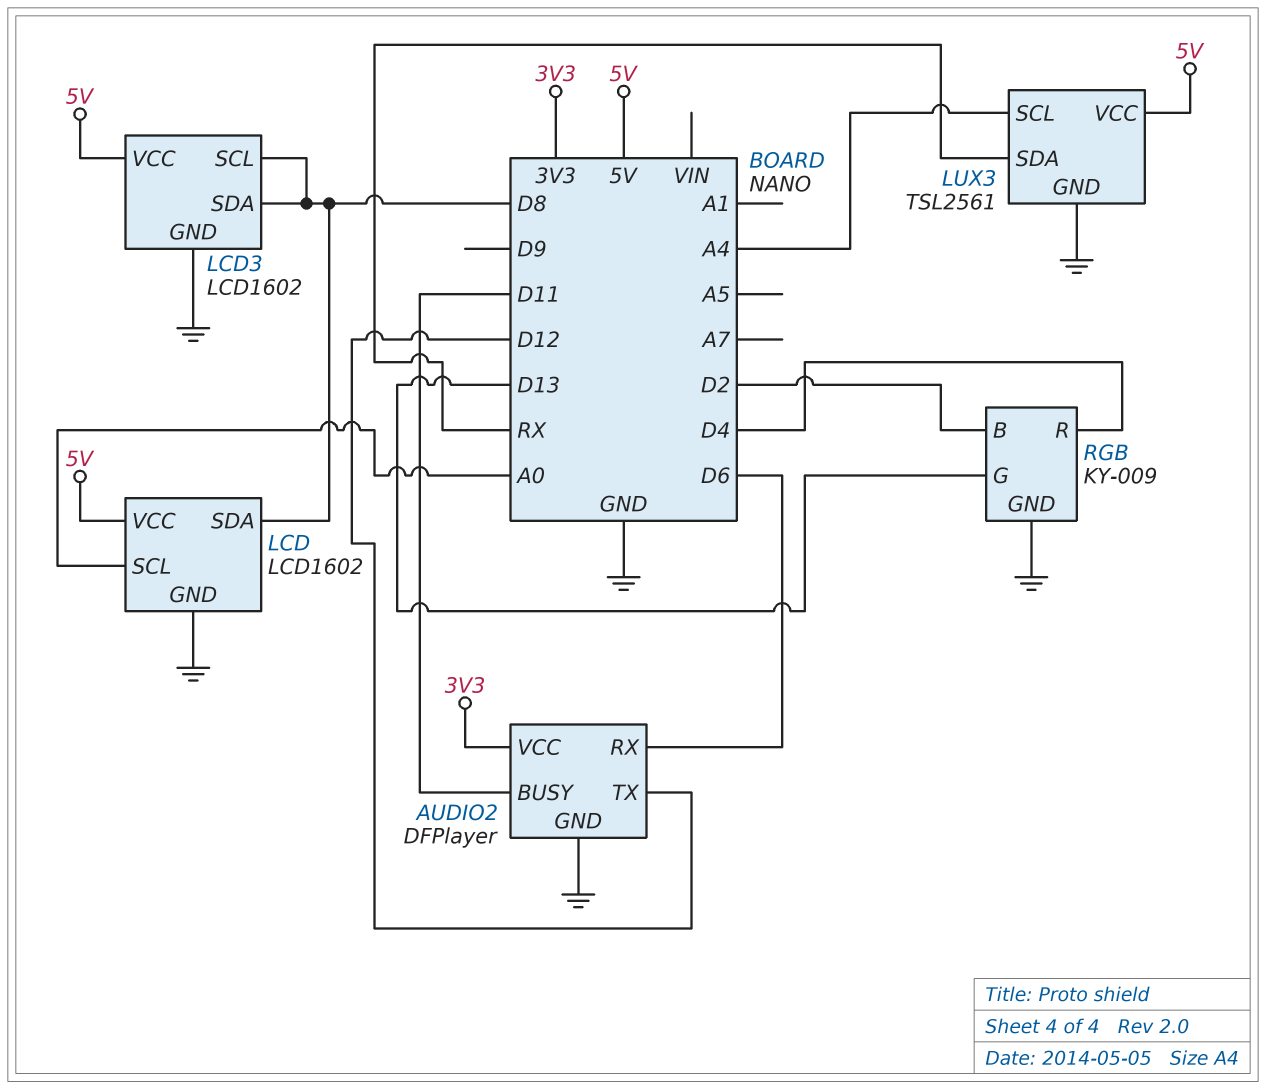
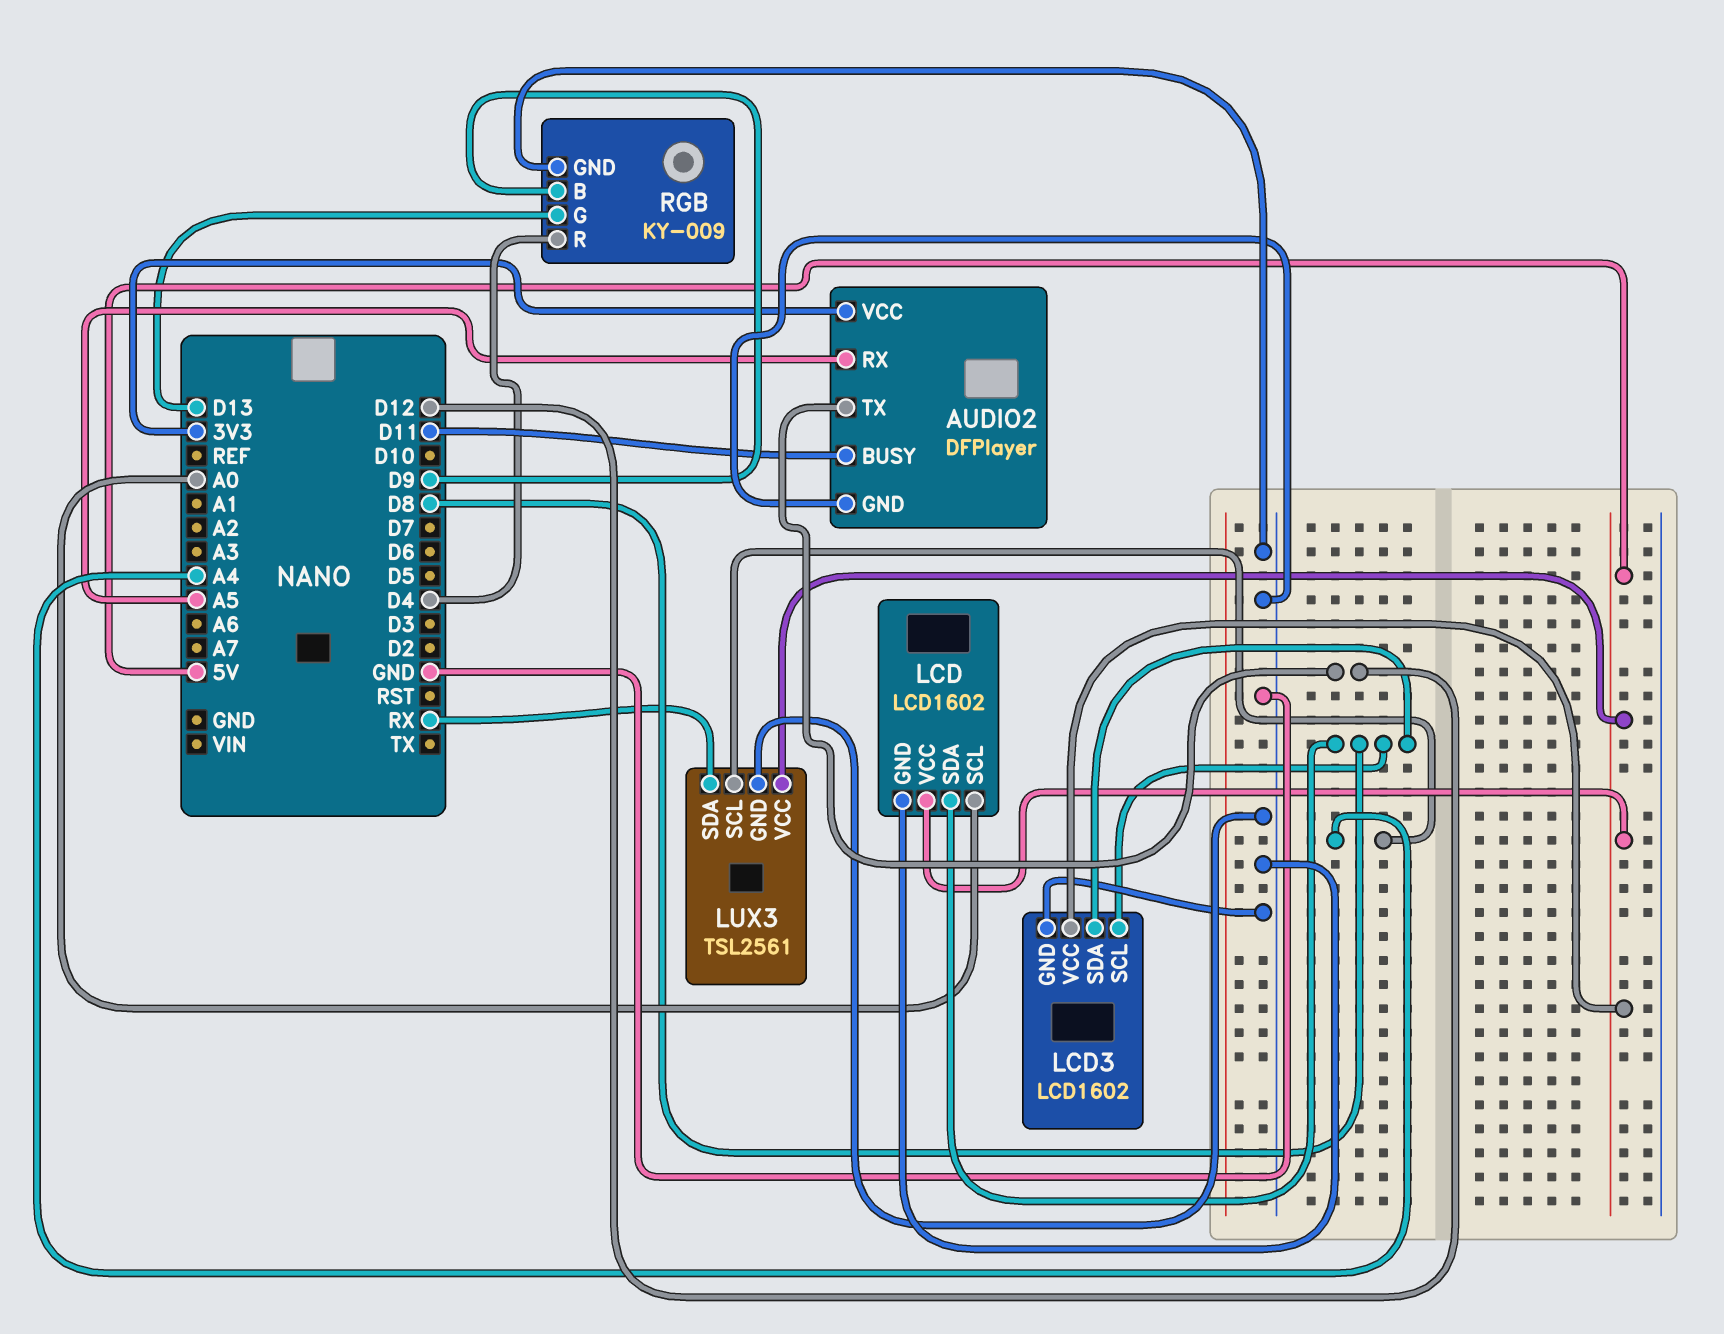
AUDIO2 pin RX: D6 -> A5
RGB pin B: D2 -> D9

